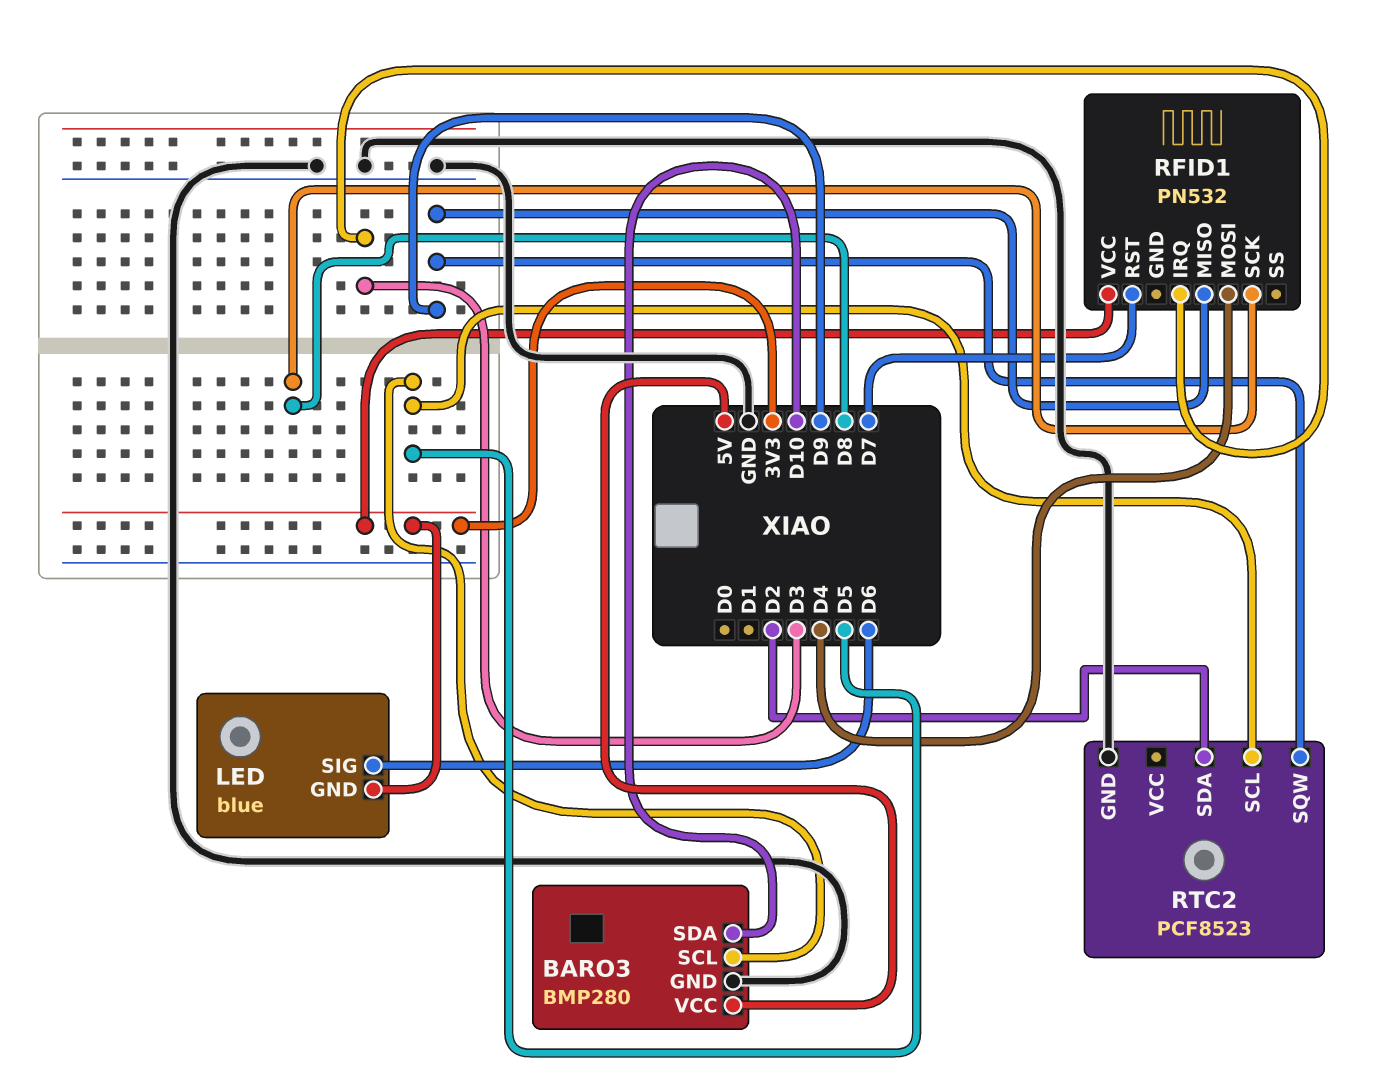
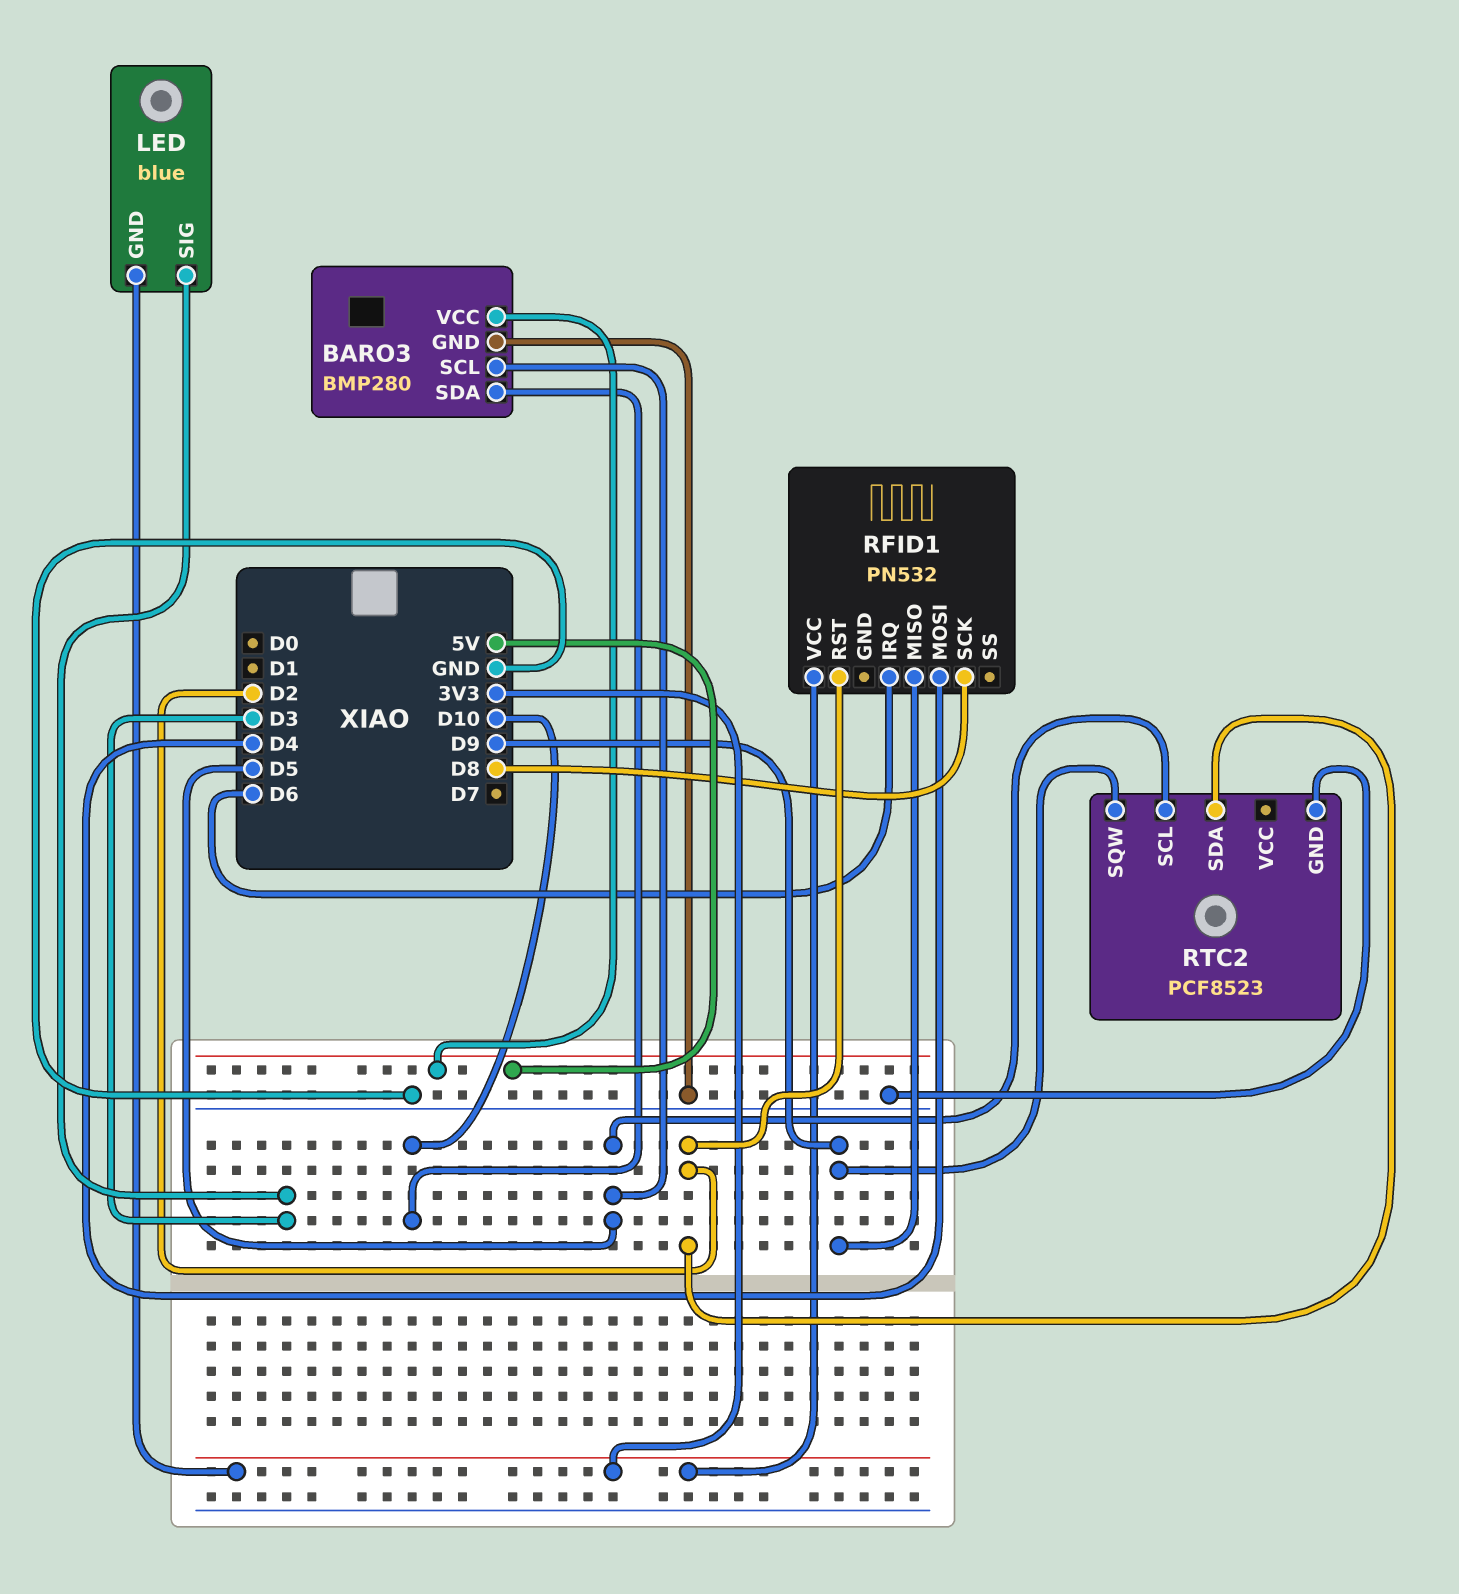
LED pin SIG: D6 -> D3
RFID1 pin IRQ: D3 -> D6
RFID1 pin RST: D7 -> D2

